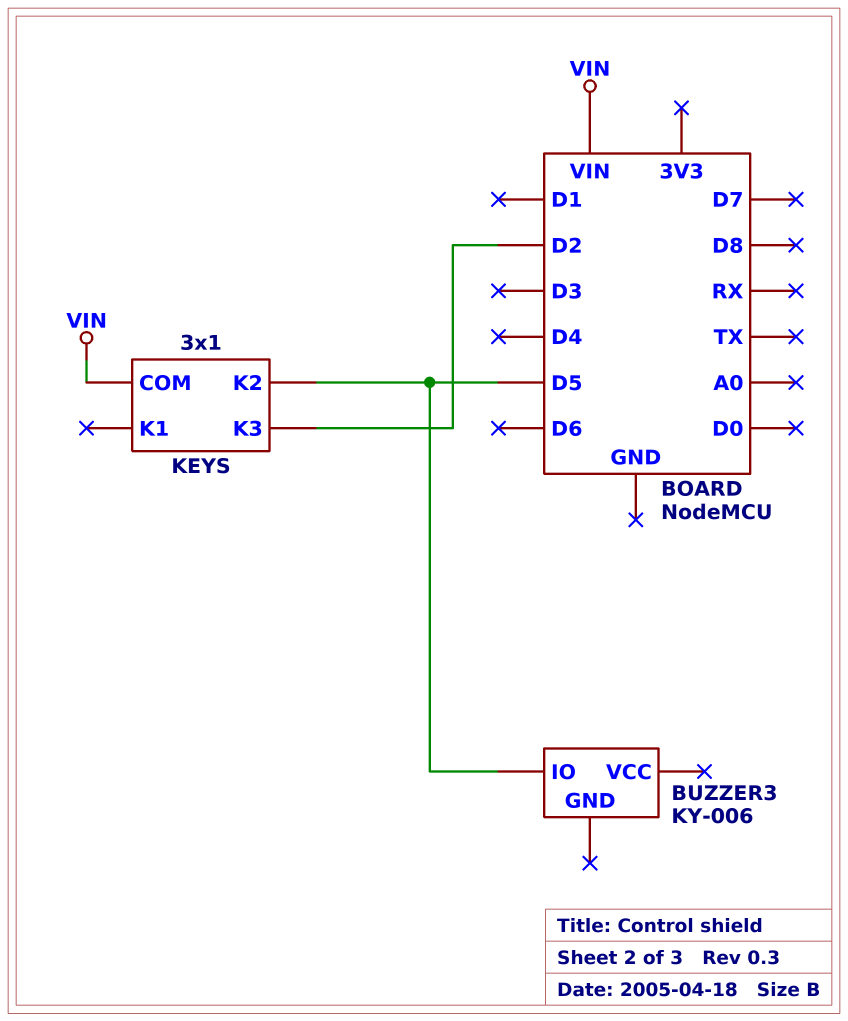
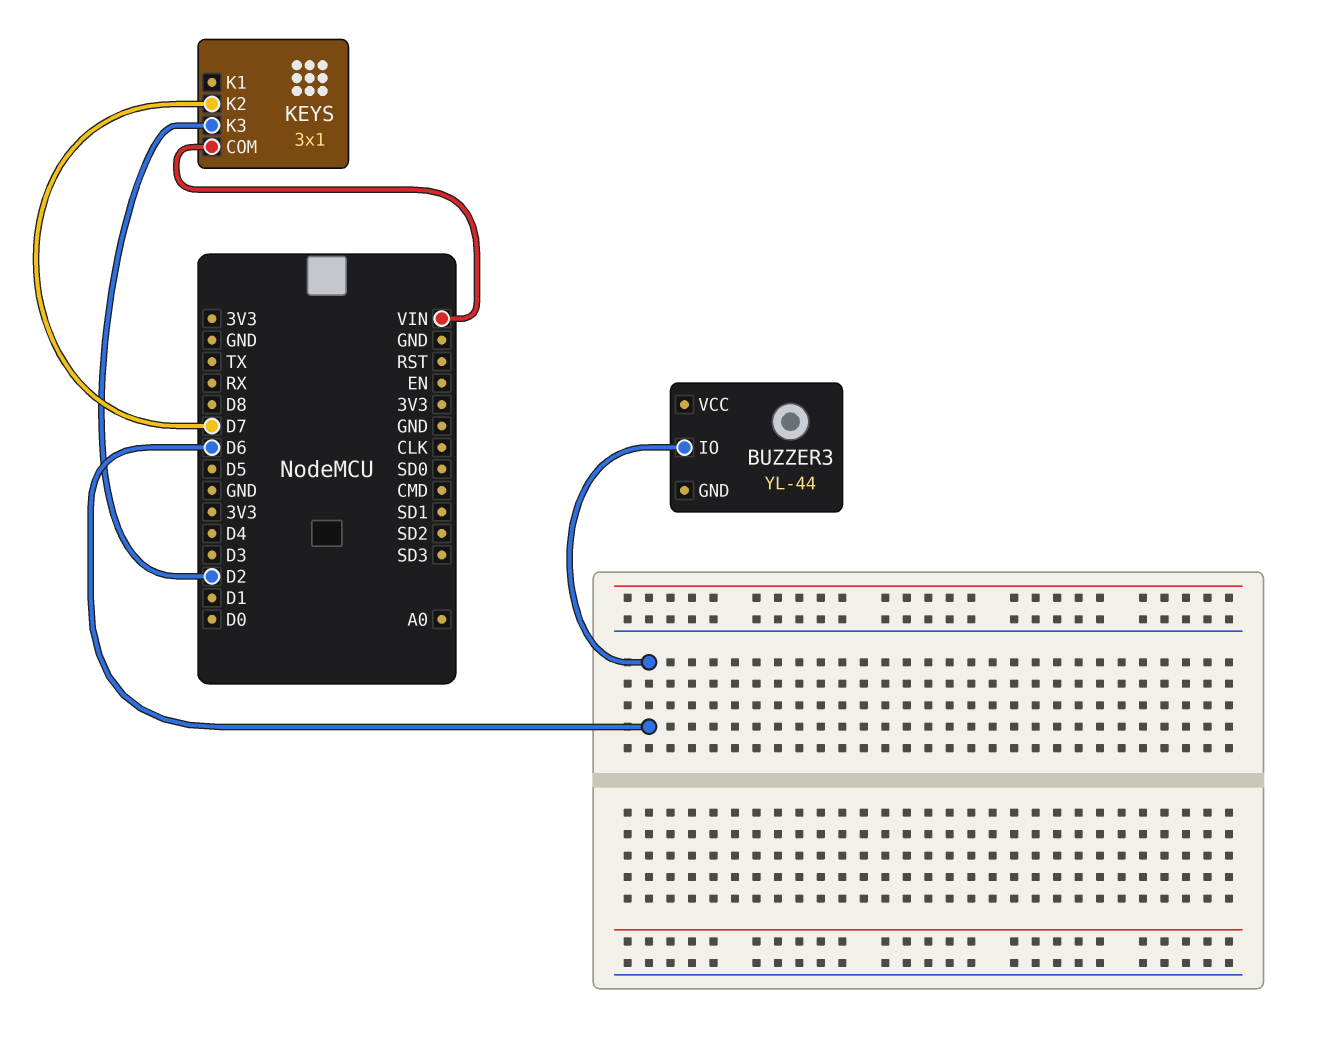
BUZZER3: KY-006 -> YL-44
BUZZER3 pin IO: D5 -> D6
KEYS pin K2: D5 -> D7

